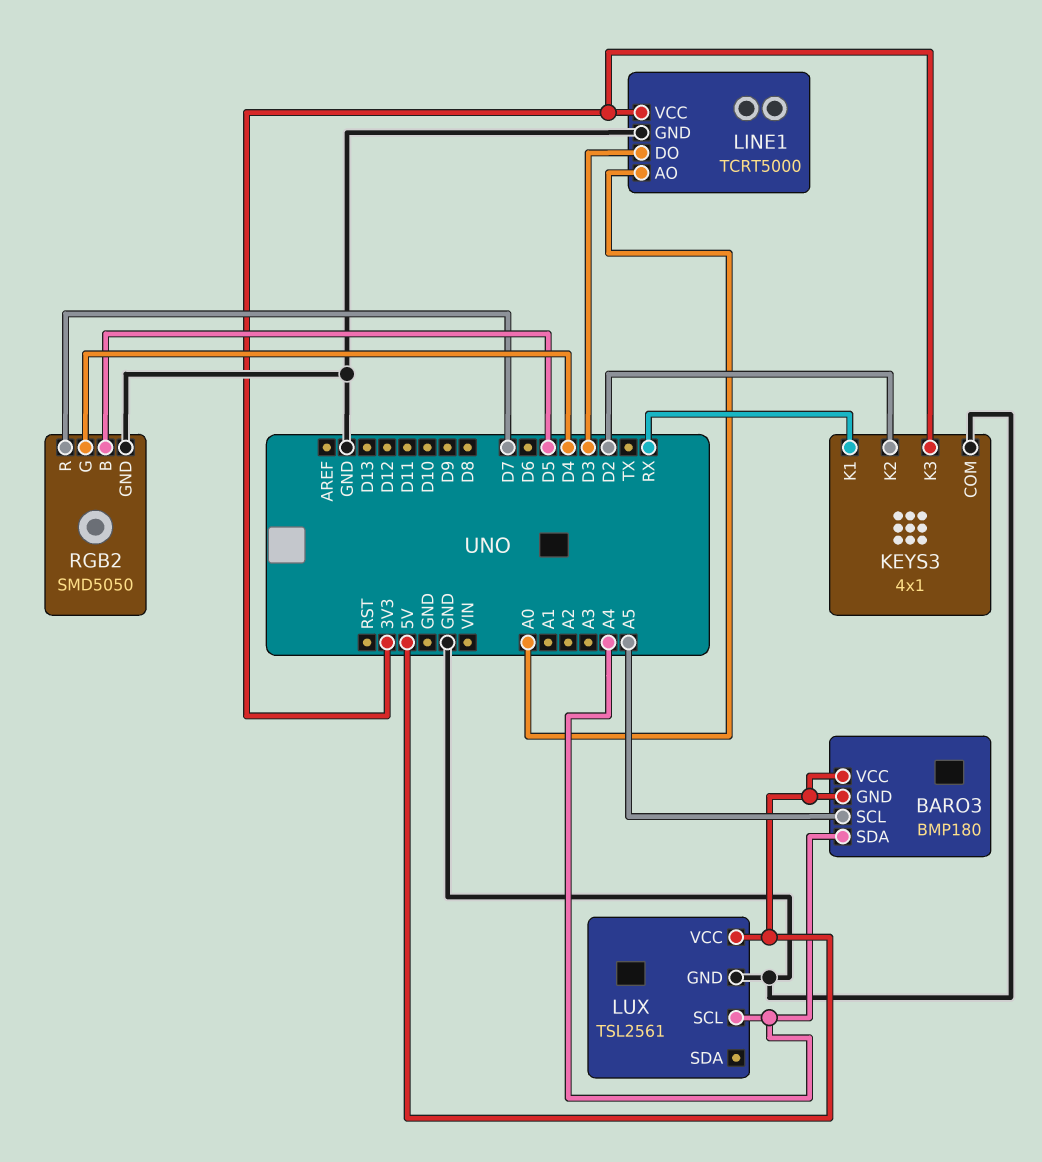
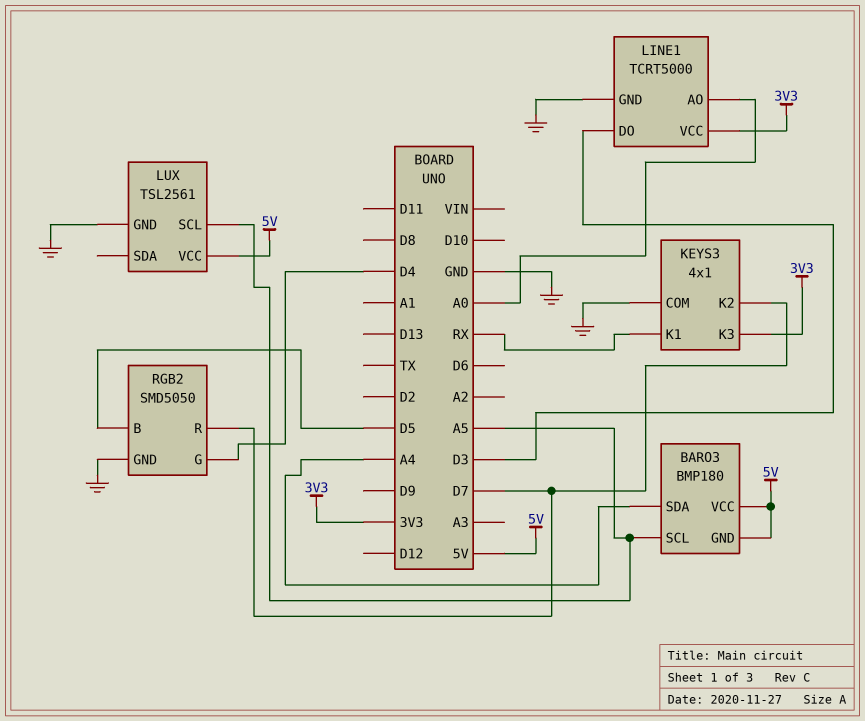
KEYS3 pin K2: D2 -> D7
LUX pin SCL: A4 -> A5

